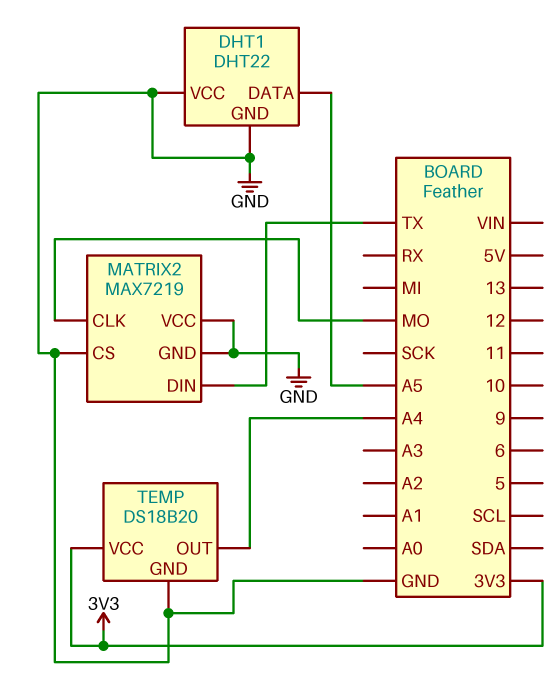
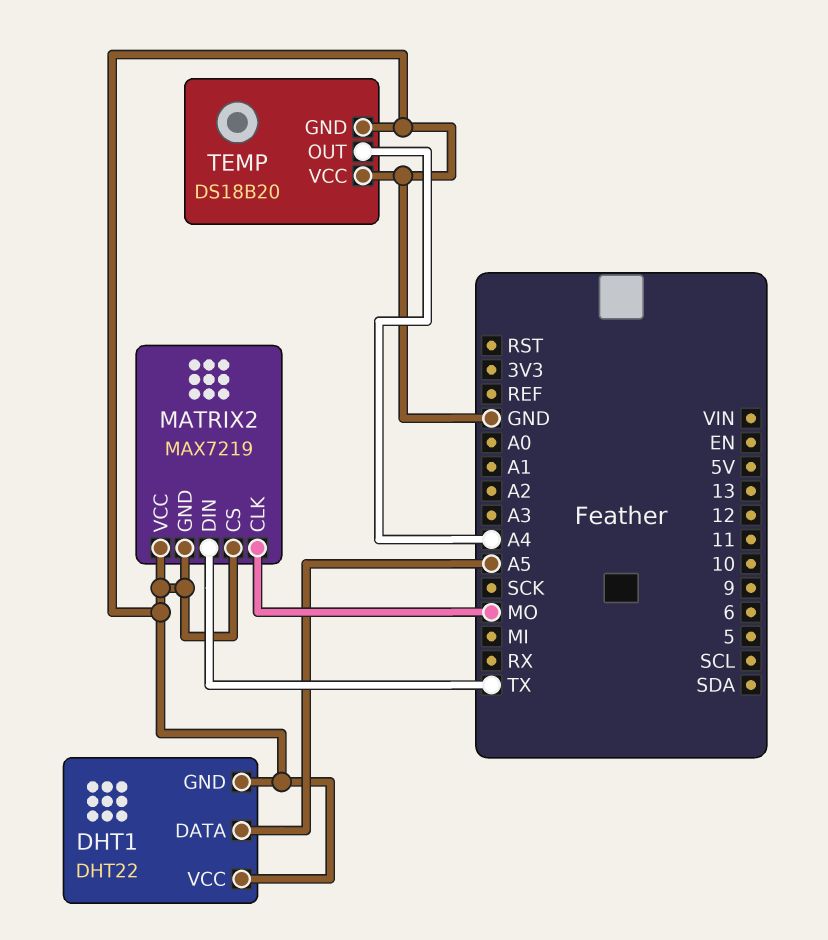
TEMP pin VCC: 3V3 -> GND

